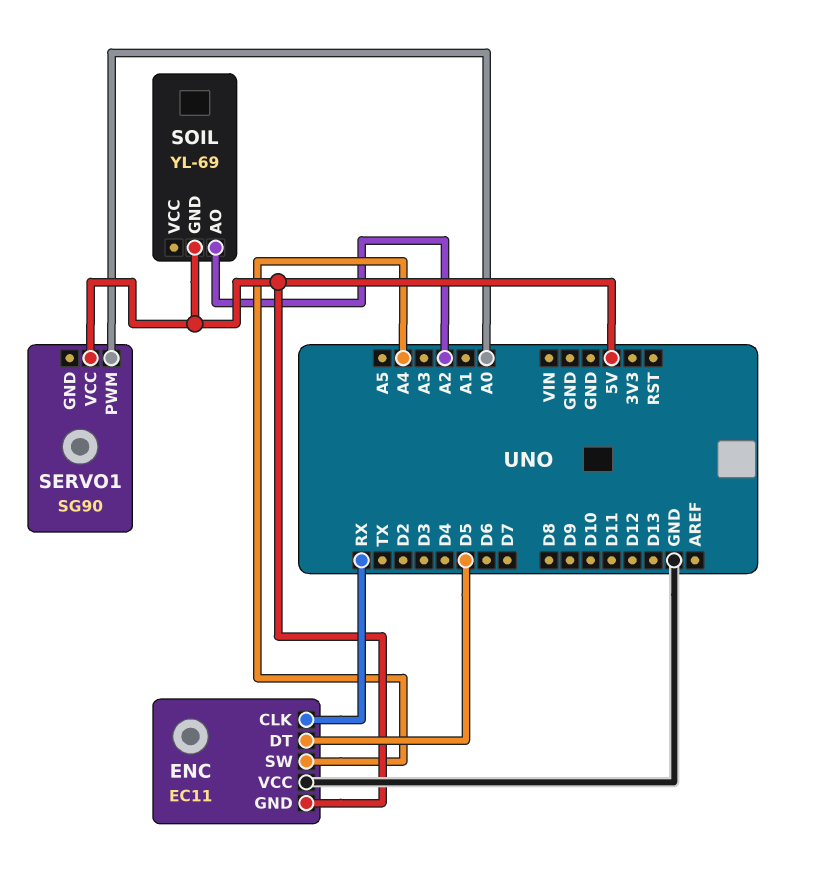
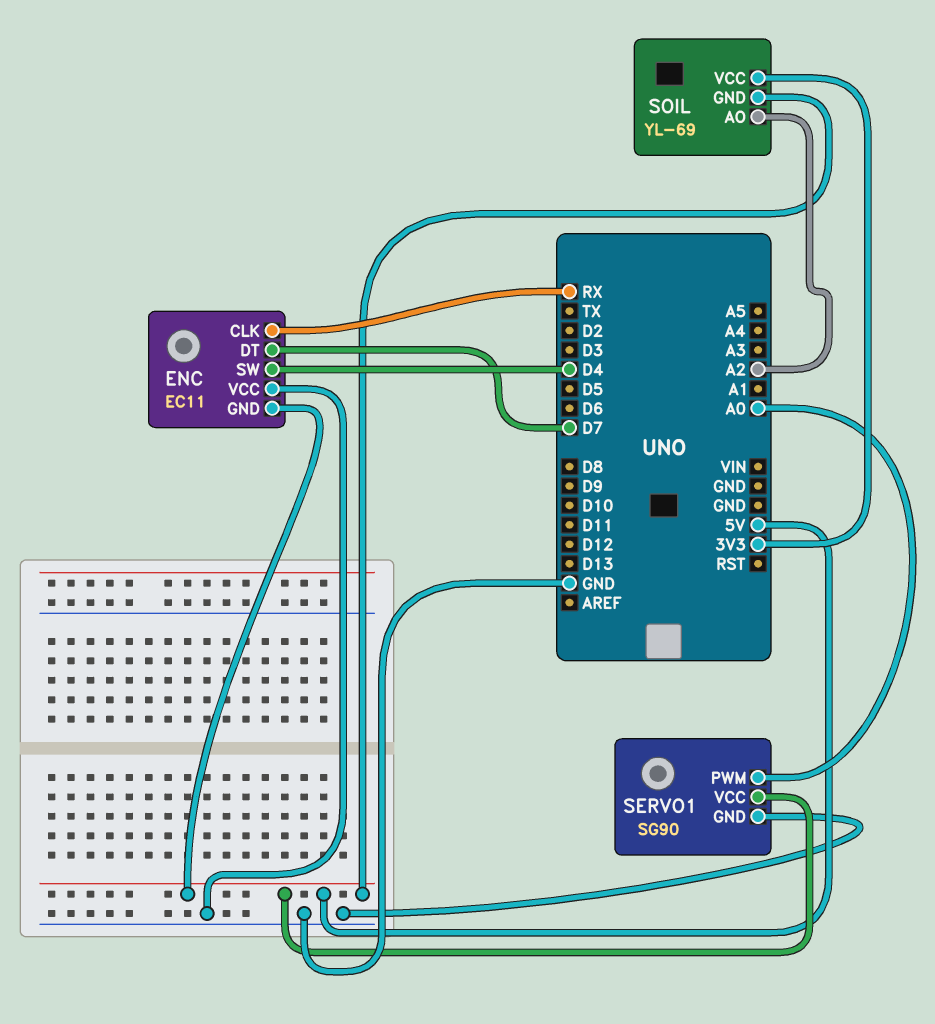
ENC pin DT: D5 -> D7
ENC pin SW: A4 -> D4
SERVO1 pin GND: none -> GND
SOIL pin VCC: none -> 3V3

